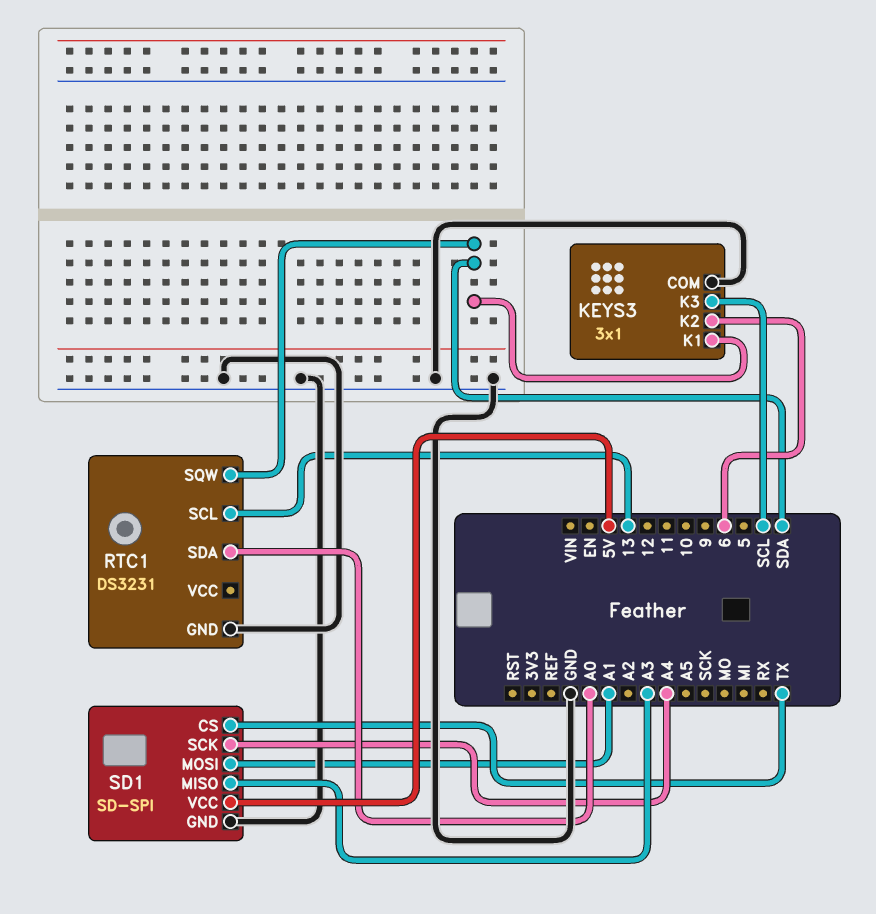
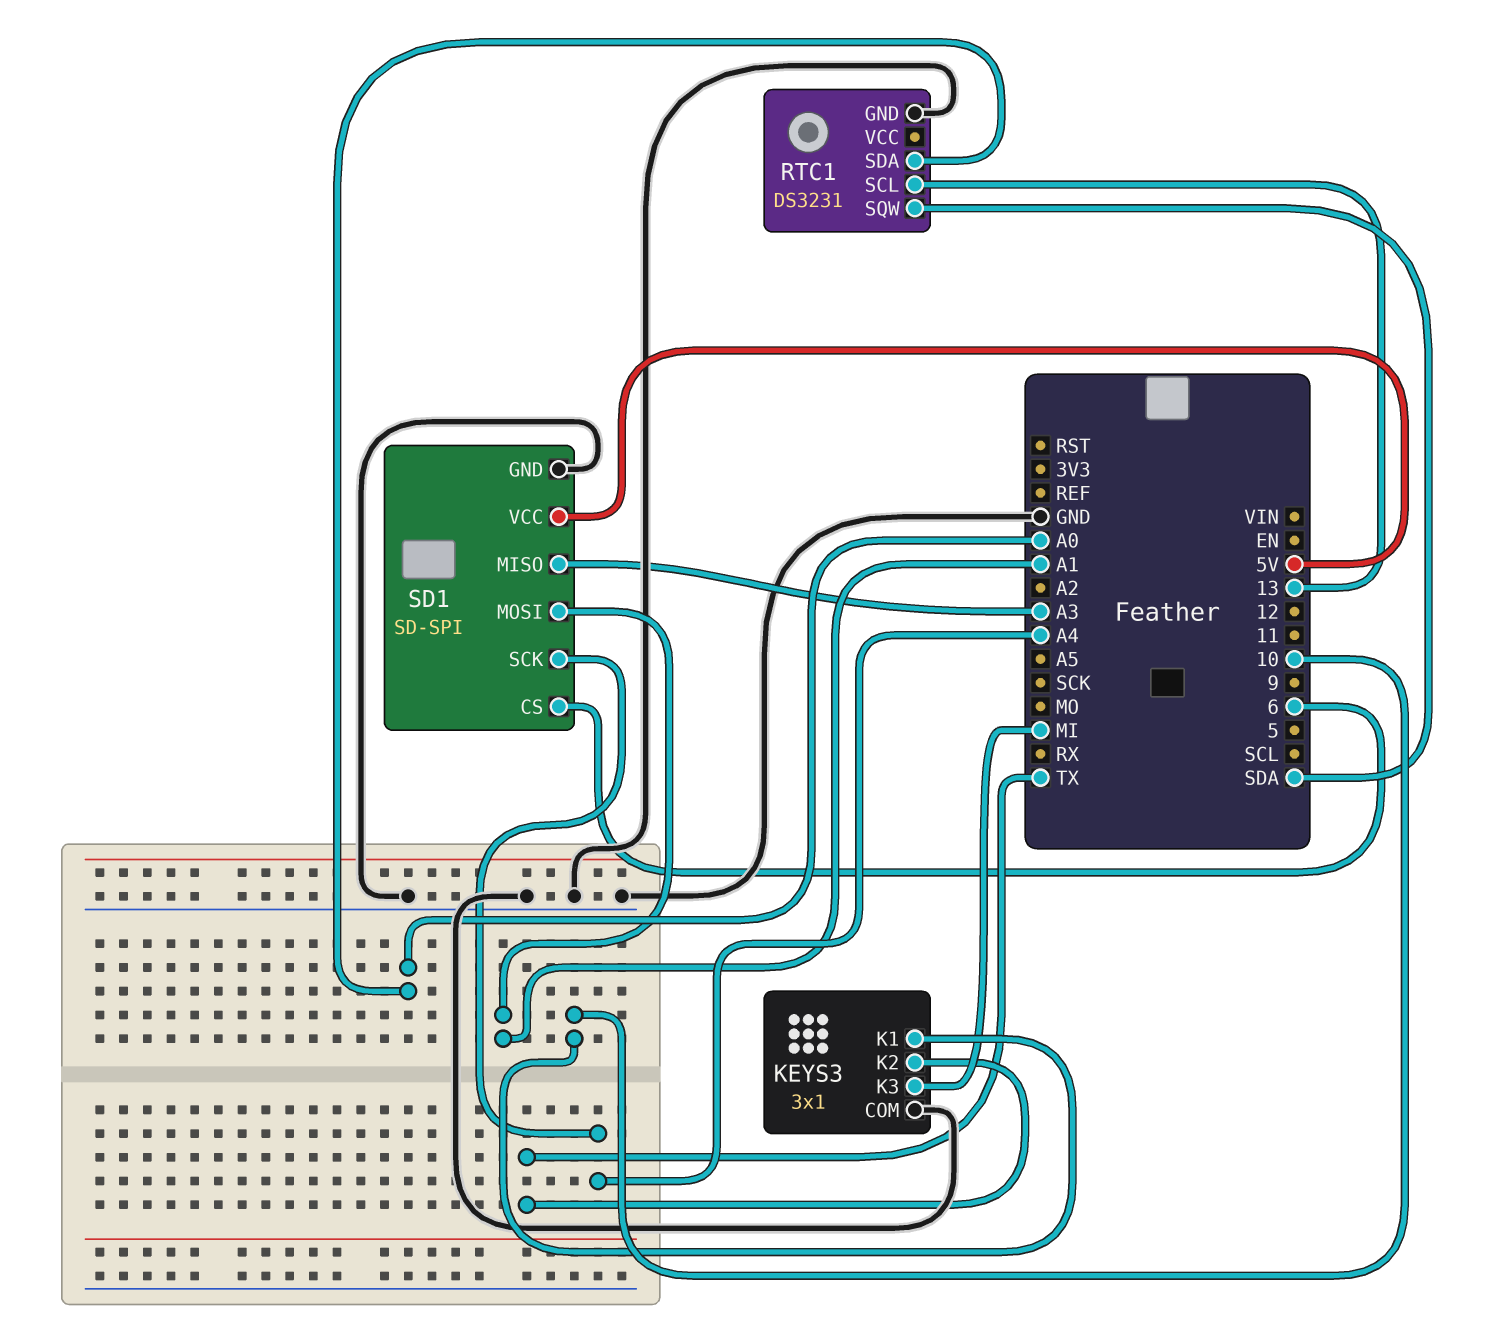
KEYS3 pin K1: SDA -> 10
KEYS3 pin K2: 6 -> TX
KEYS3 pin K3: SCL -> MI
SD1 pin CS: TX -> 6

